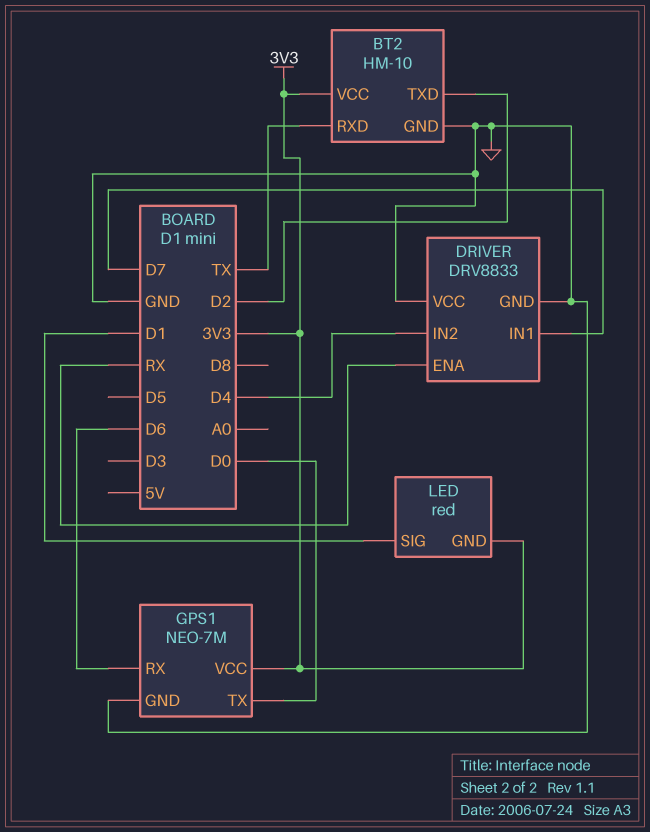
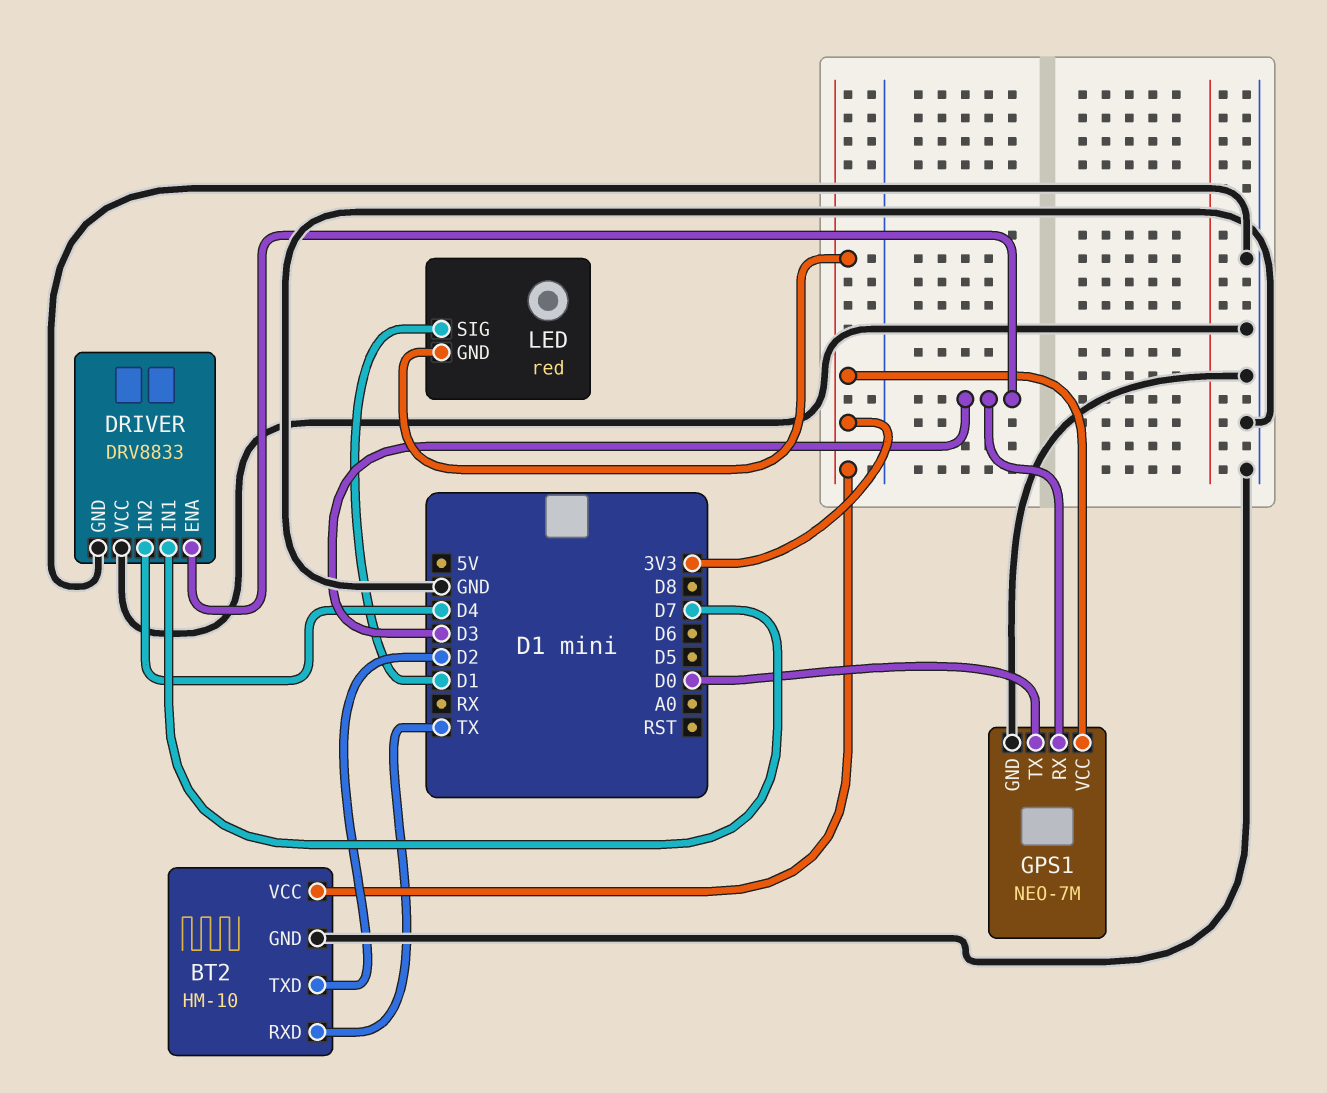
DRIVER pin ENA: RX -> D3
GPS1 pin RX: D6 -> D3

